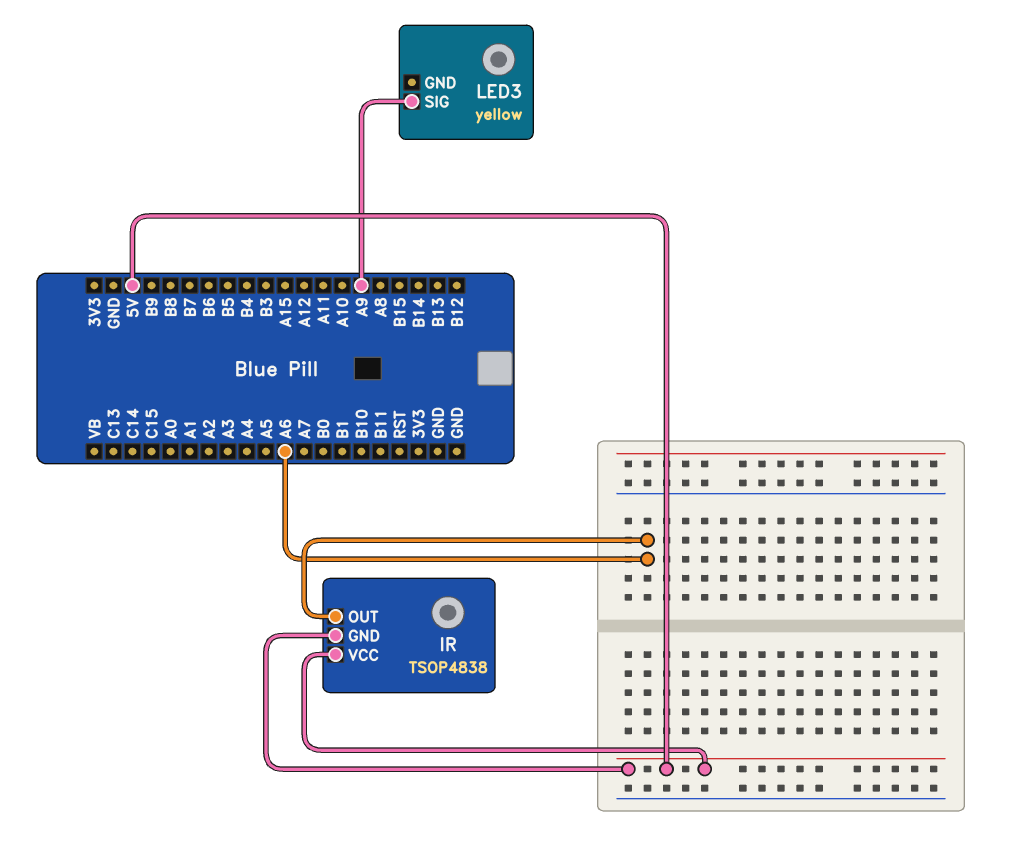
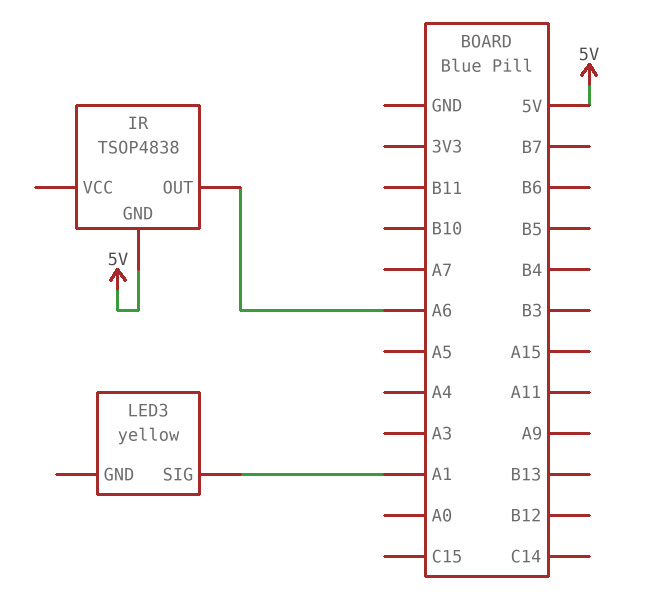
IR pin VCC: 5V -> none
LED3 pin SIG: A9 -> A1

